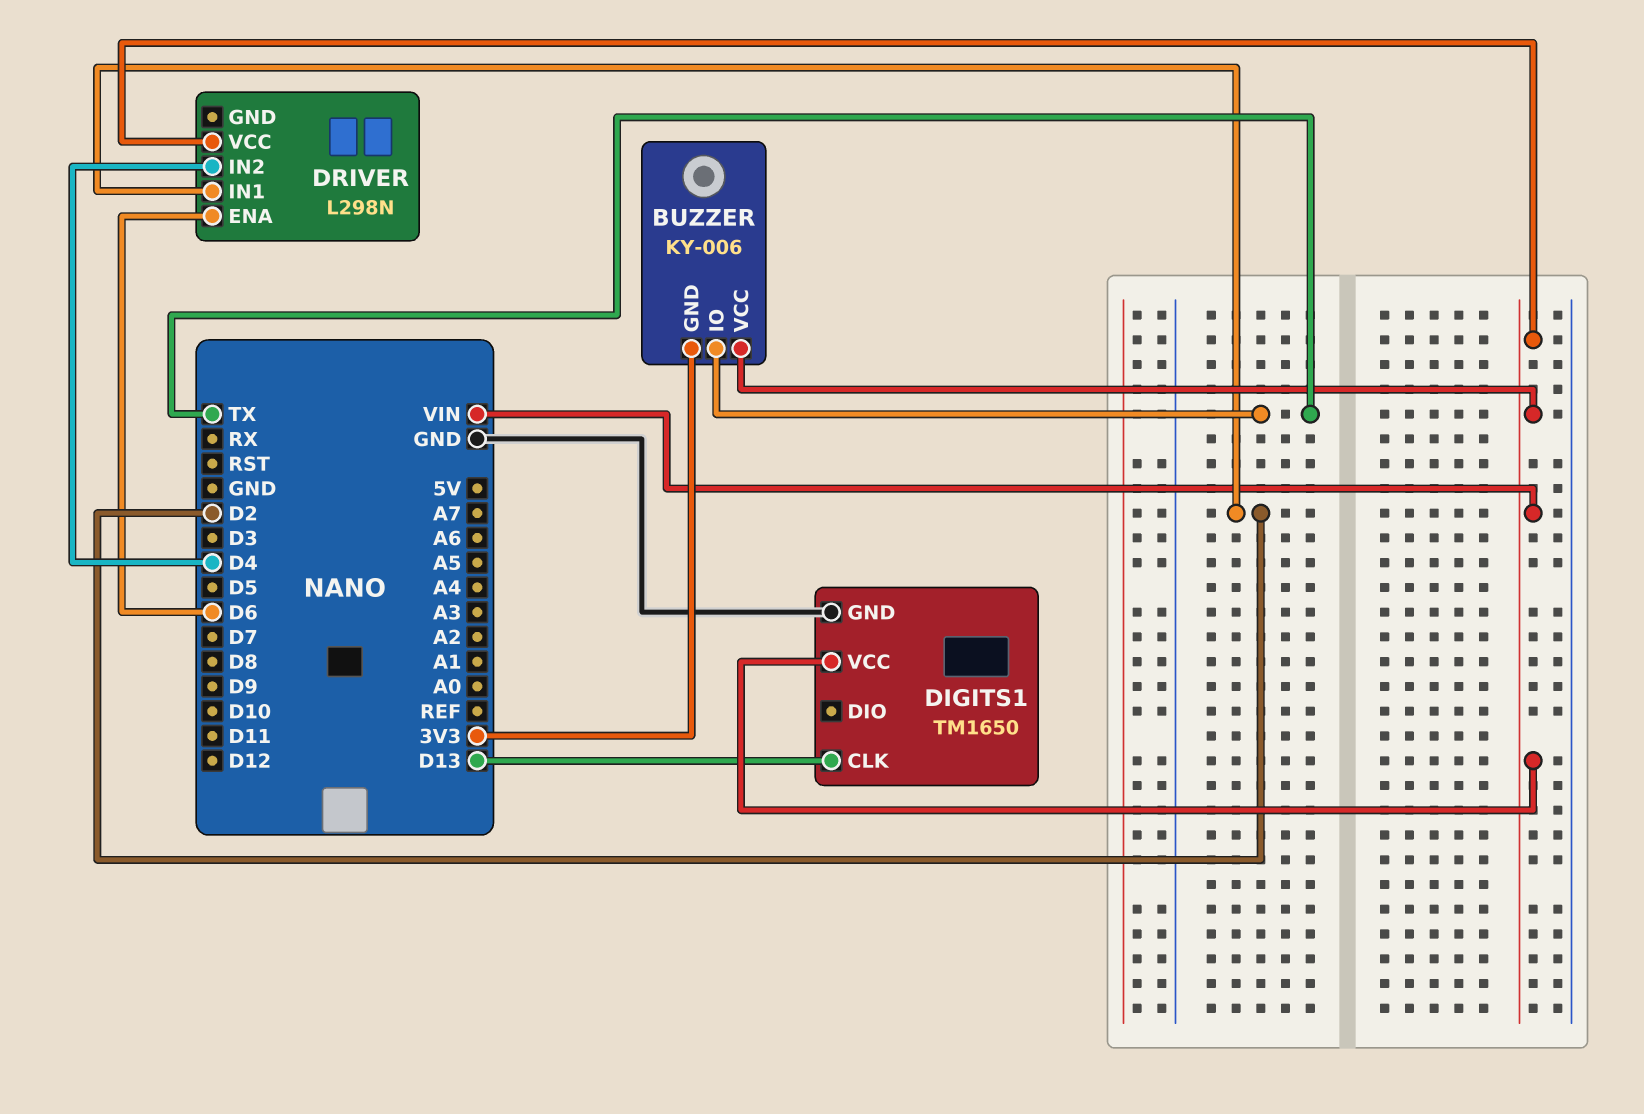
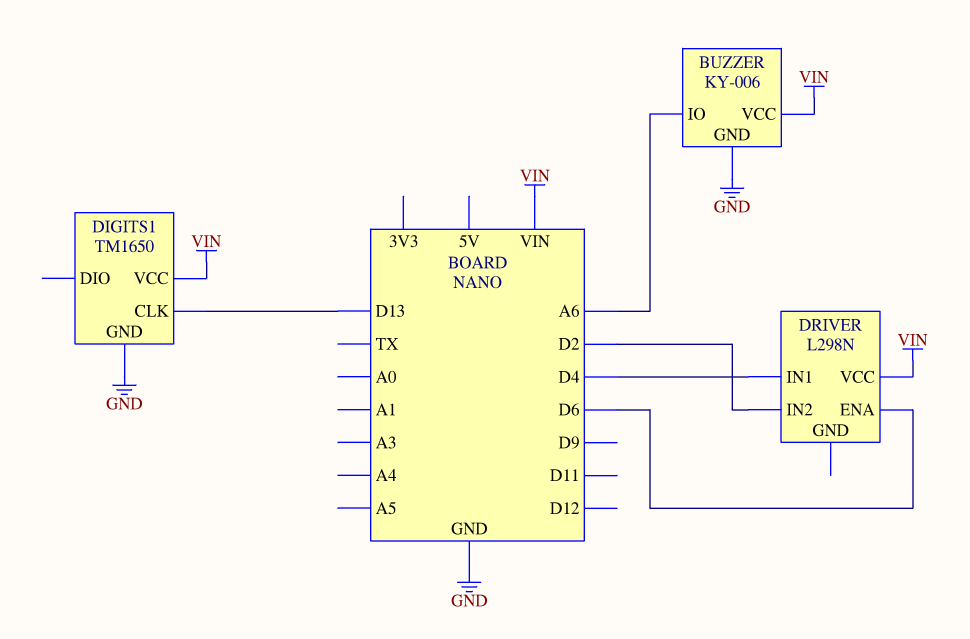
BUZZER pin GND: 3V3 -> GND
BUZZER pin IO: TX -> A6
DRIVER pin IN1: D2 -> D4
DRIVER pin IN2: D4 -> D2

